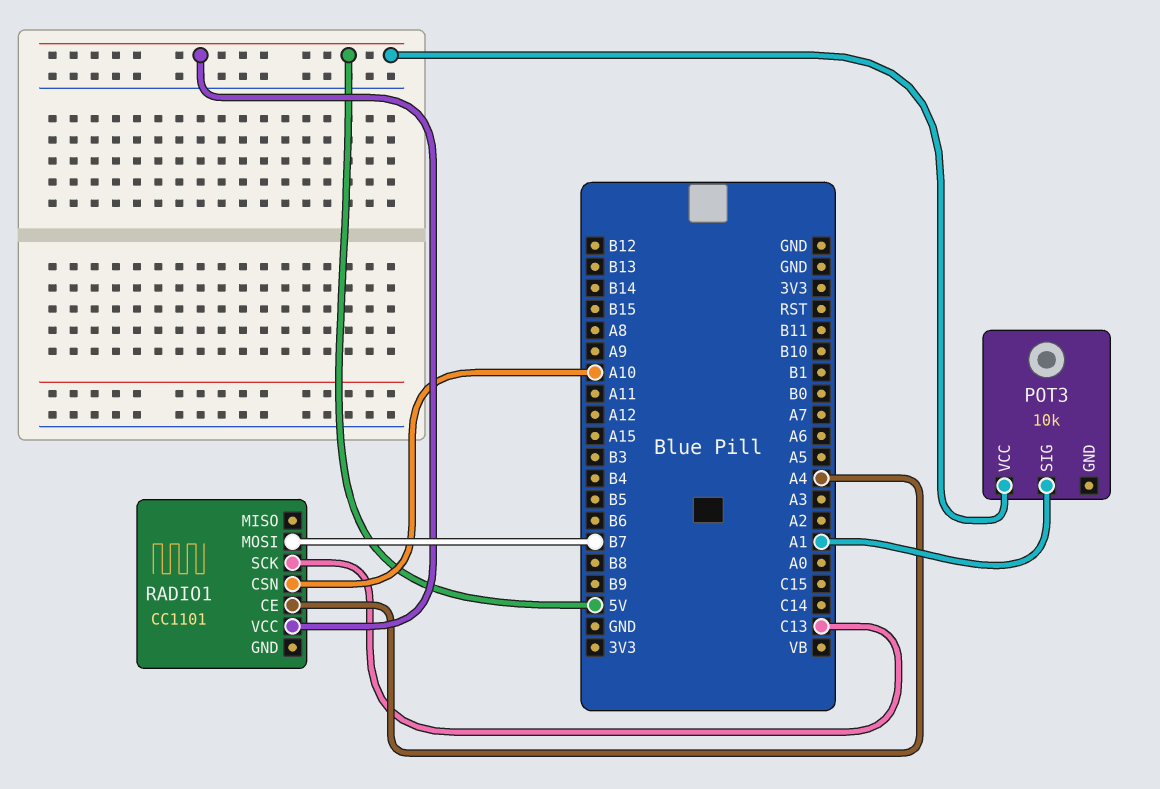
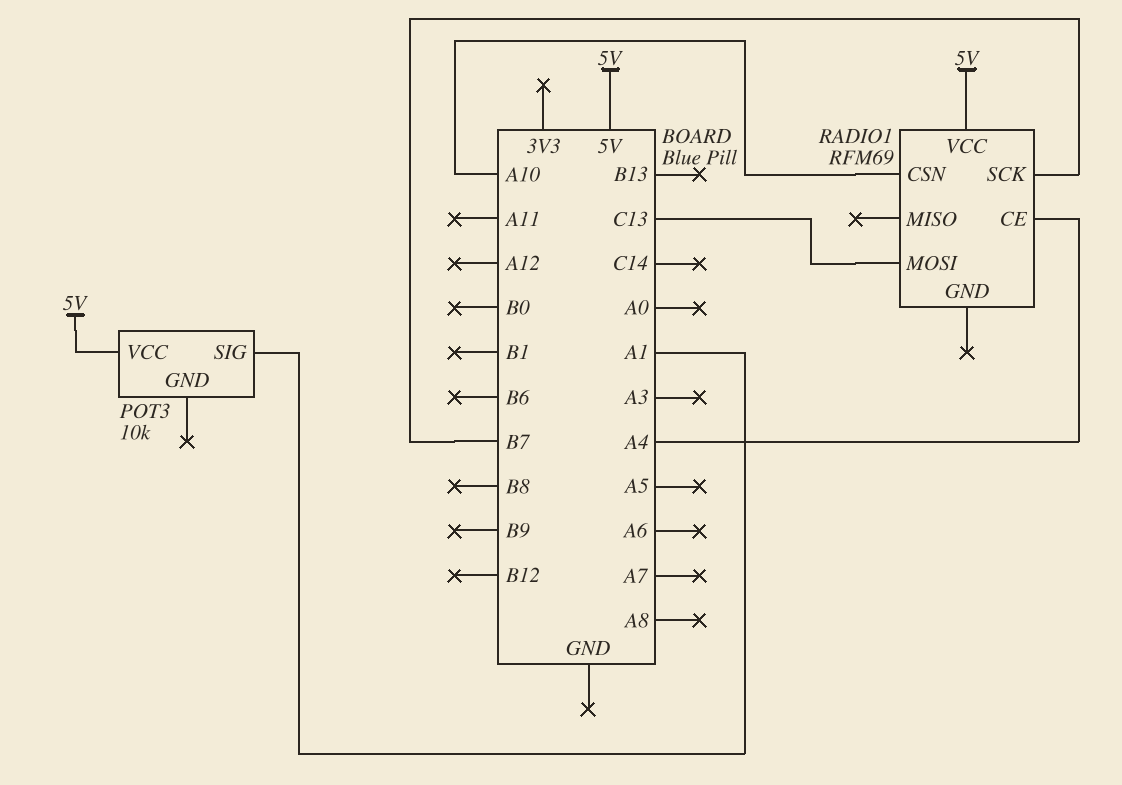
RADIO1: CC1101 -> RFM69
RADIO1 pin MOSI: B7 -> C13
RADIO1 pin SCK: C13 -> B7

